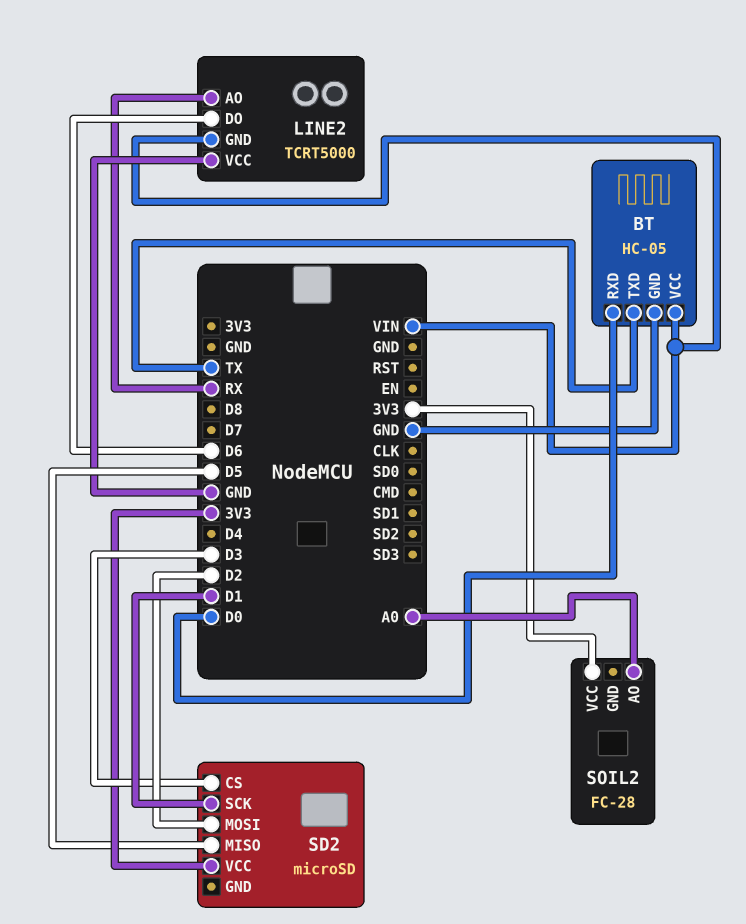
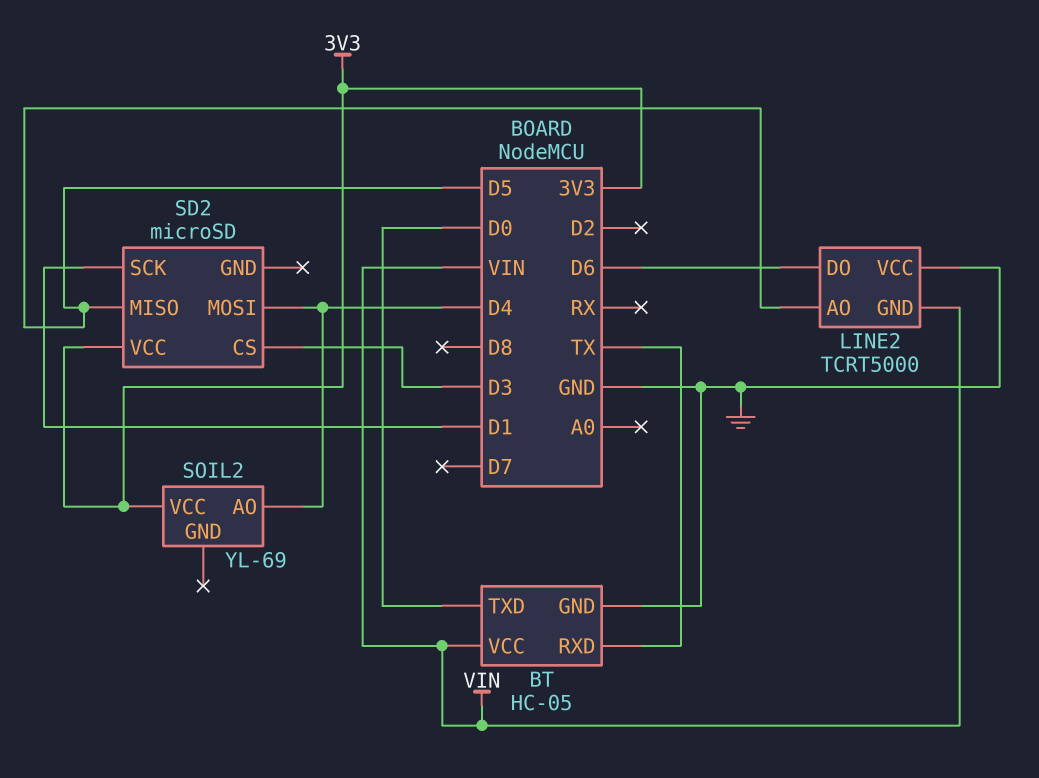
BT pin RXD: D0 -> TX
BT pin TXD: TX -> D0
LINE2 pin AO: RX -> D5
SD2 pin MOSI: D2 -> D4
SOIL2: FC-28 -> YL-69
SOIL2 pin AO: A0 -> D4

